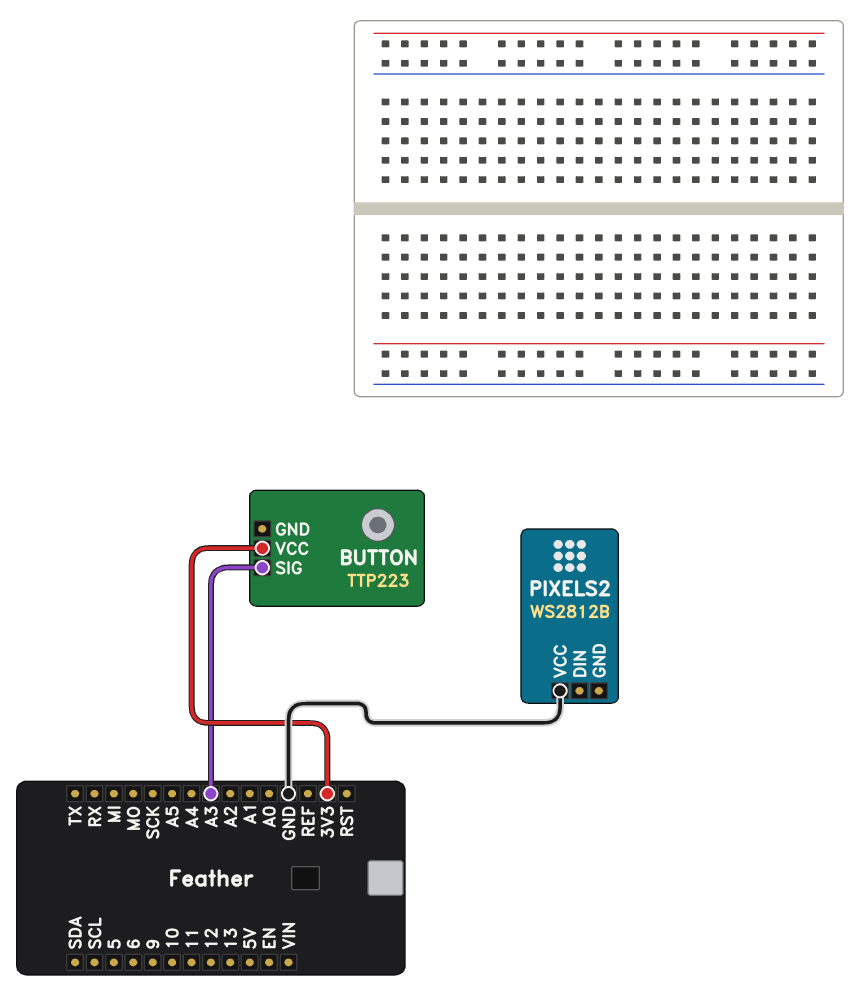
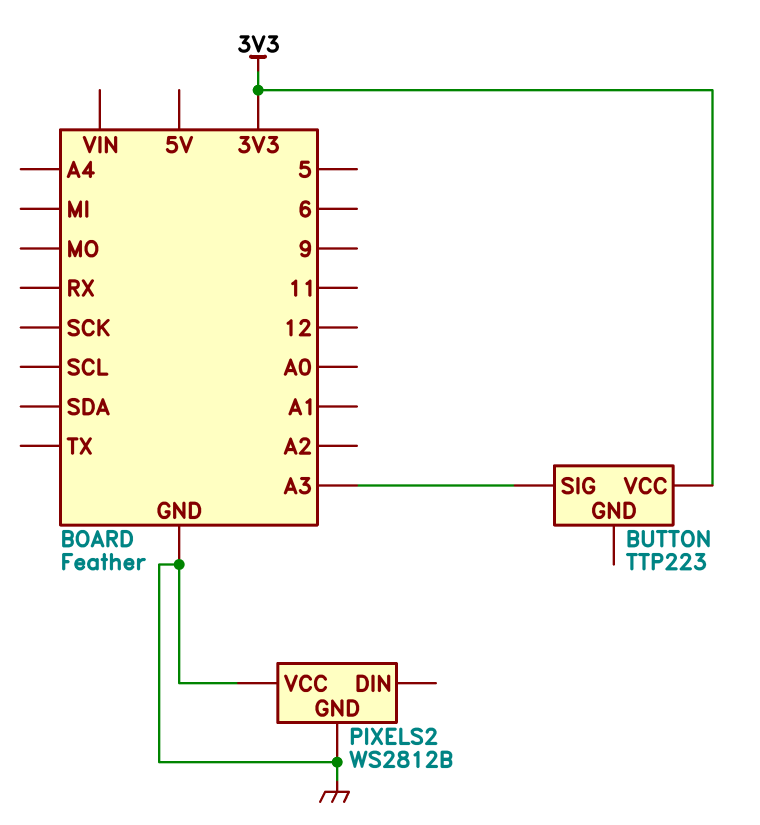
PIXELS2 pin GND: none -> GND

